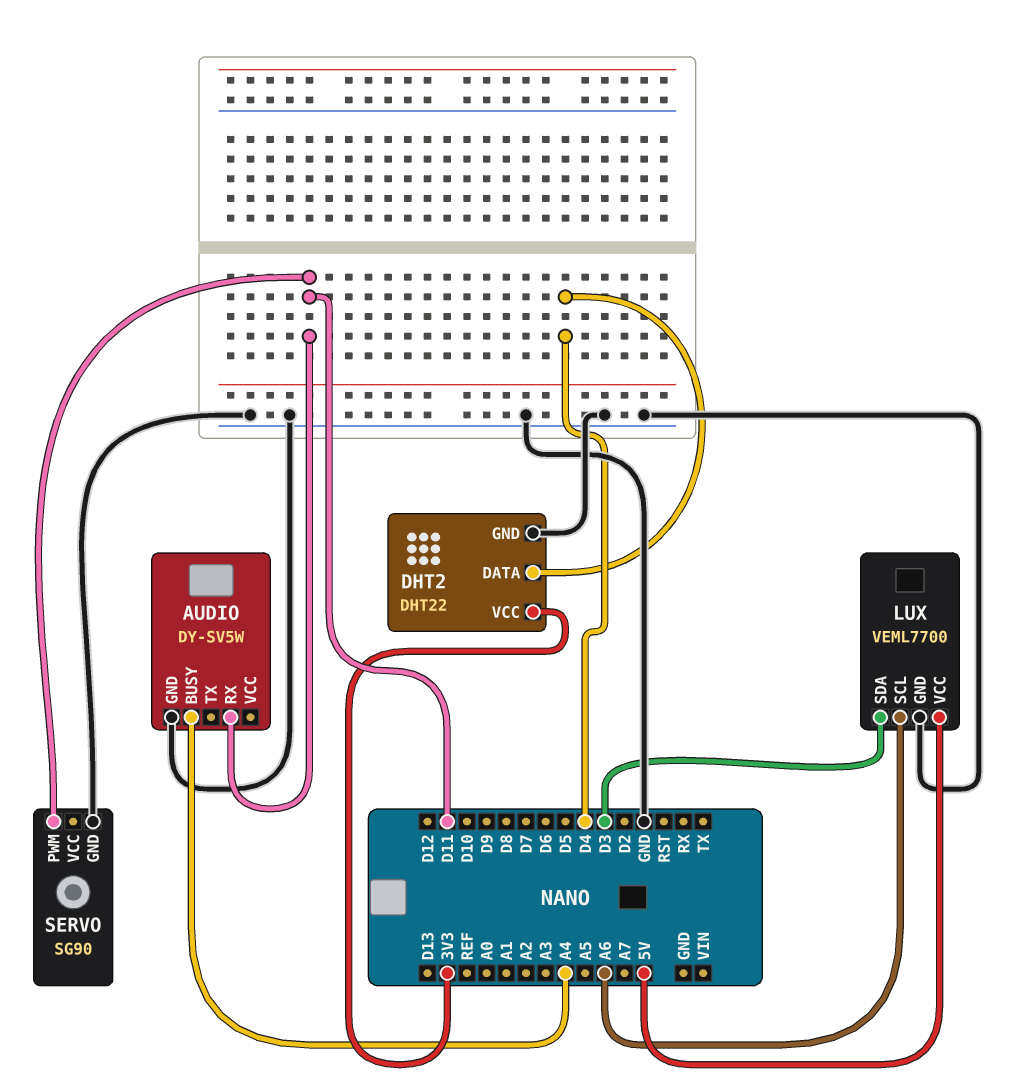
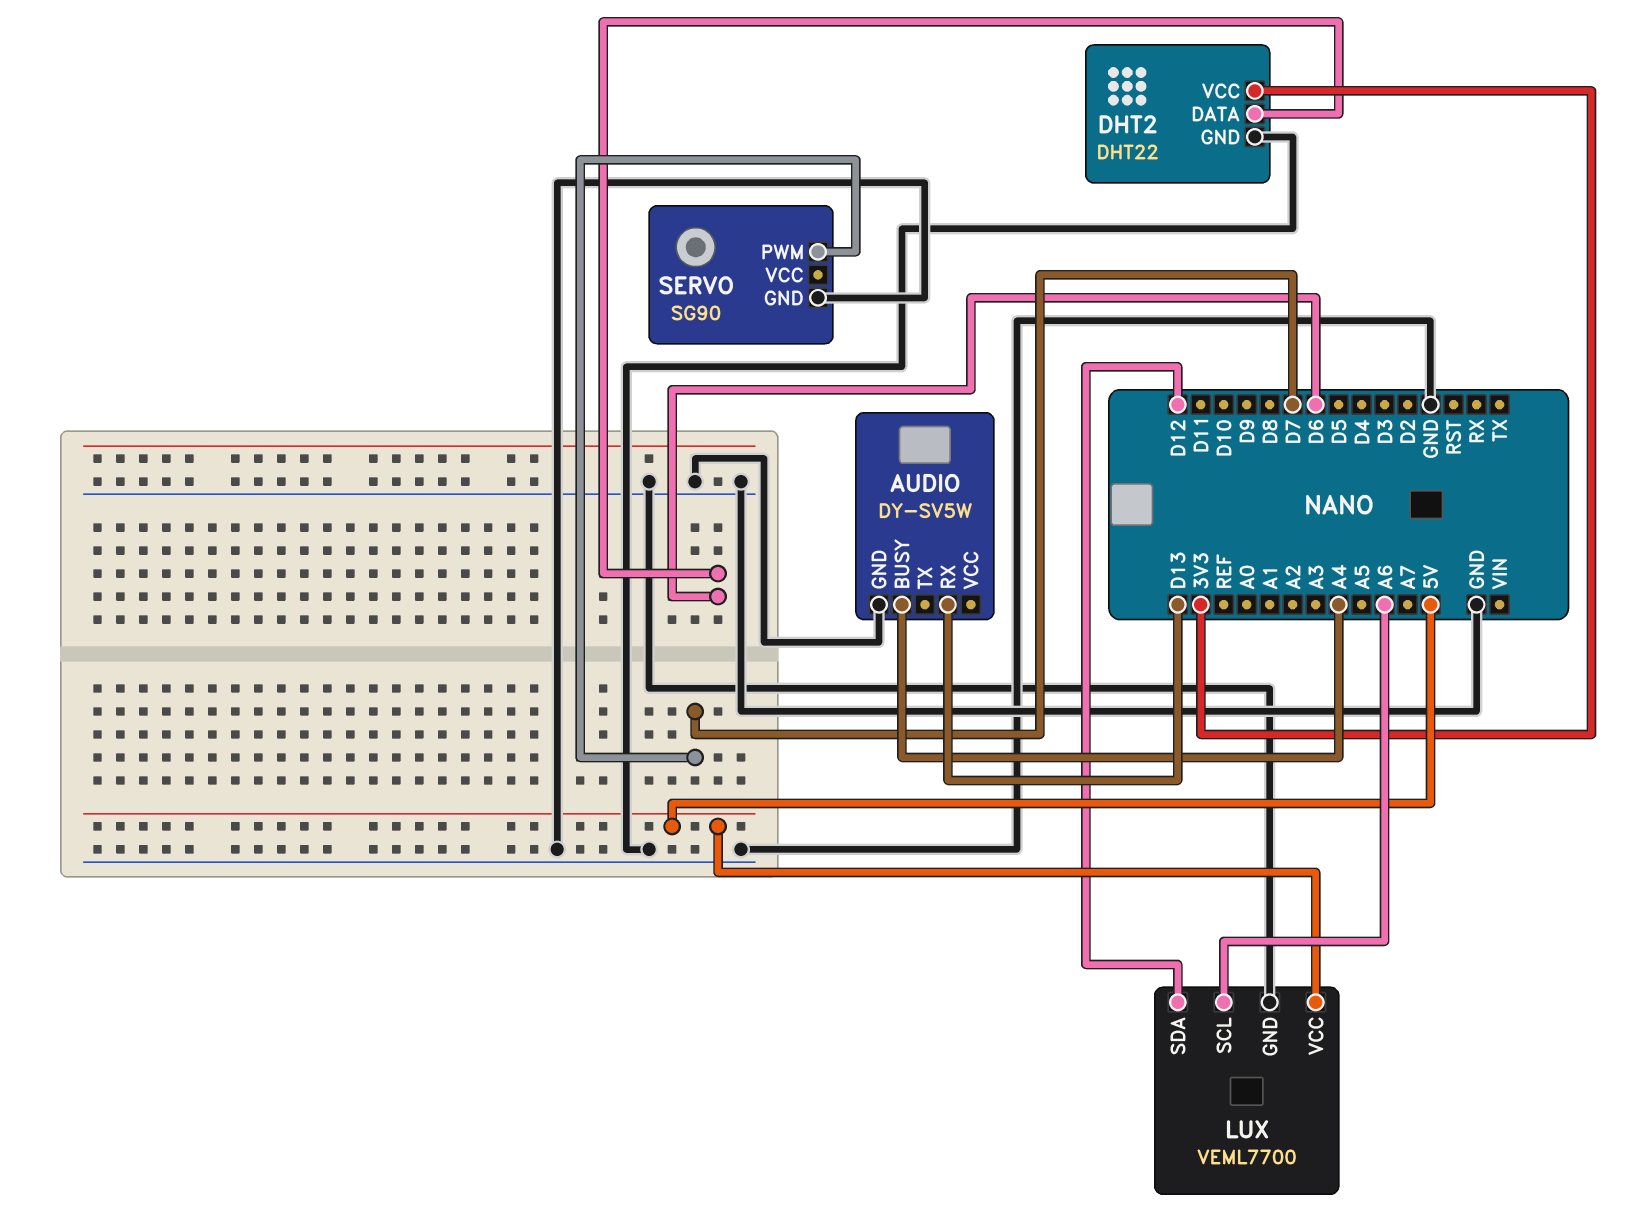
AUDIO pin RX: D11 -> D13
DHT2 pin DATA: D4 -> D6
LUX pin SDA: D3 -> D12
SERVO pin PWM: D11 -> D7

